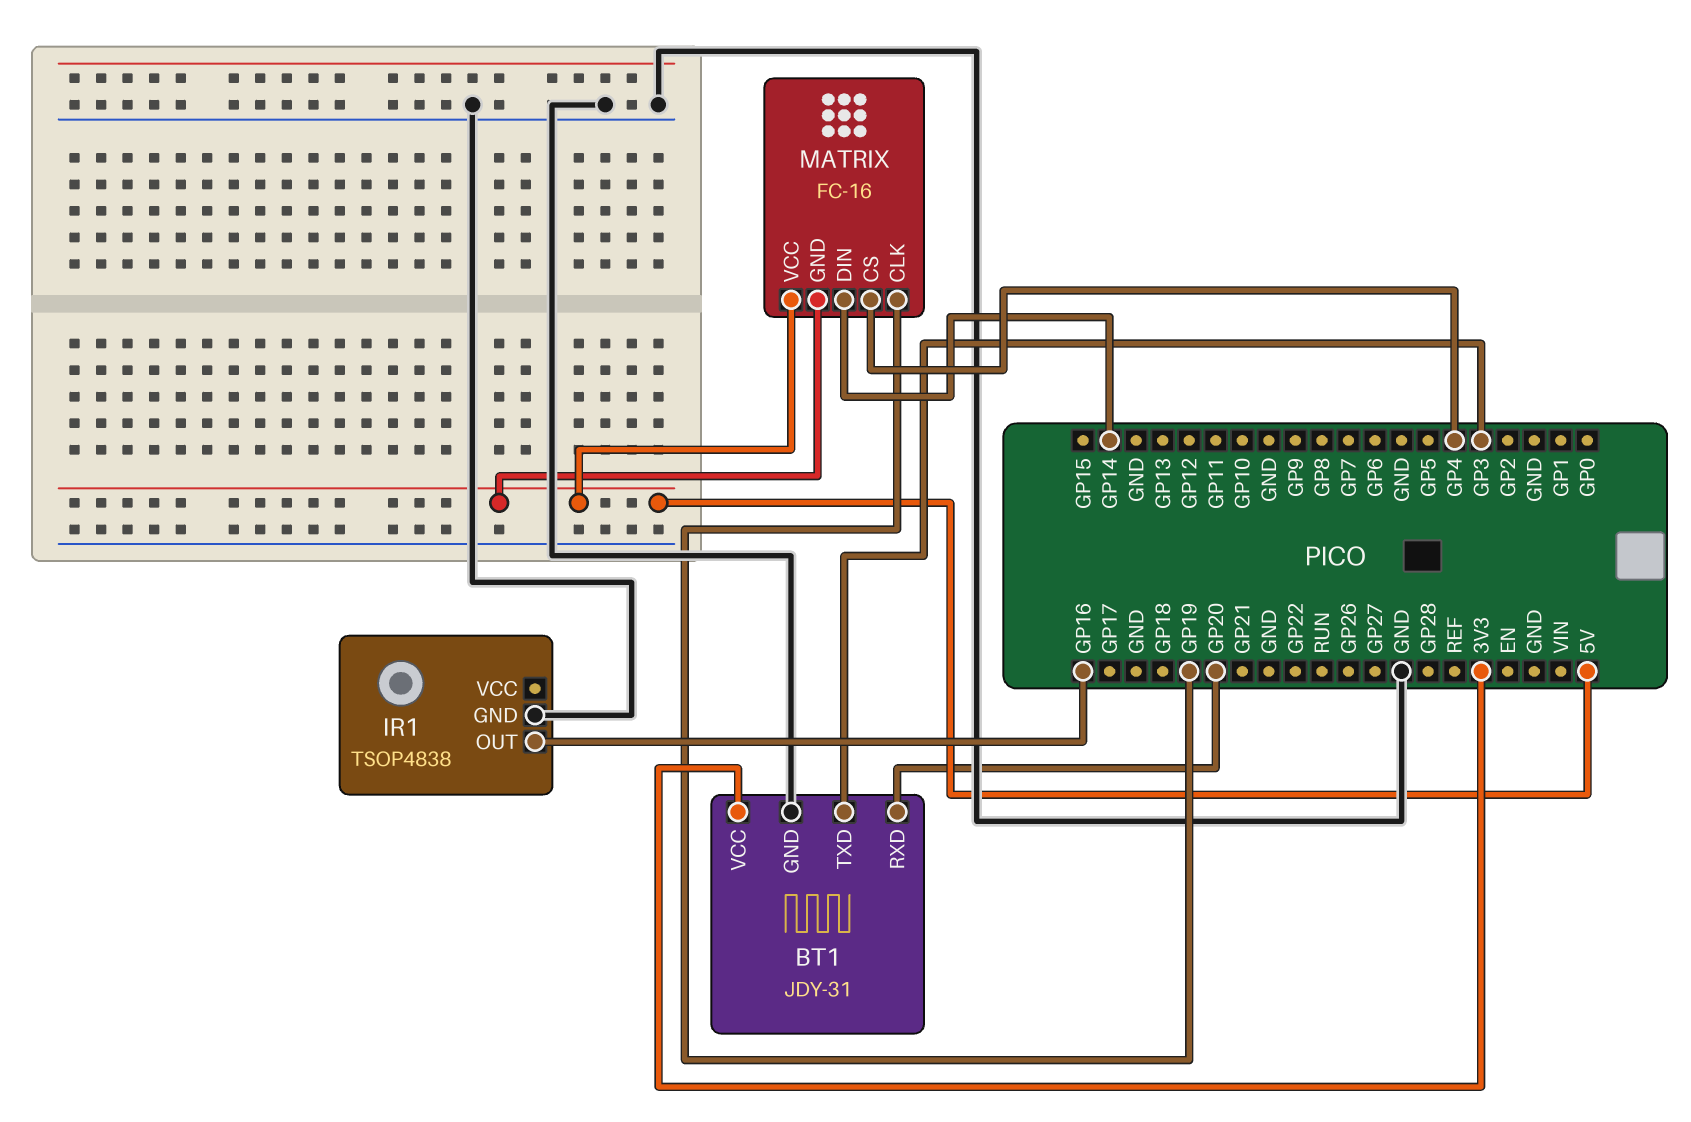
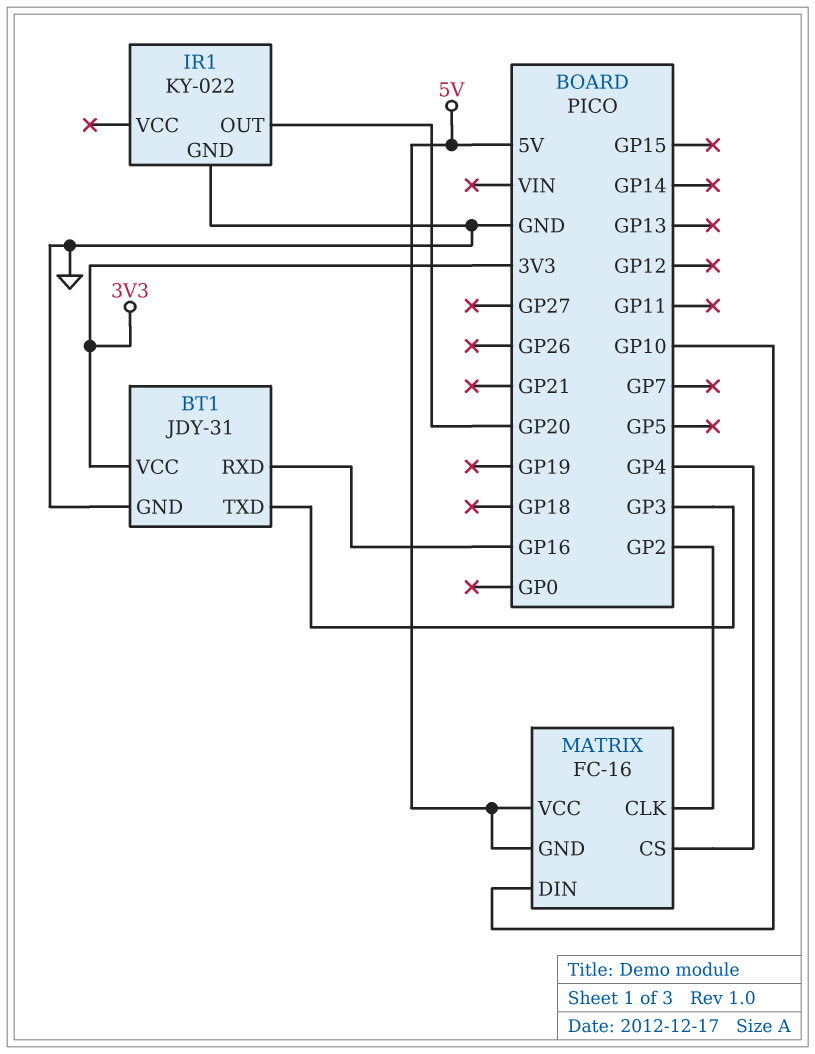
BT1 pin RXD: GP20 -> GP16
IR1: TSOP4838 -> KY-022
IR1 pin OUT: GP16 -> GP20
MATRIX pin CLK: GP19 -> GP2
MATRIX pin DIN: GP14 -> GP10

